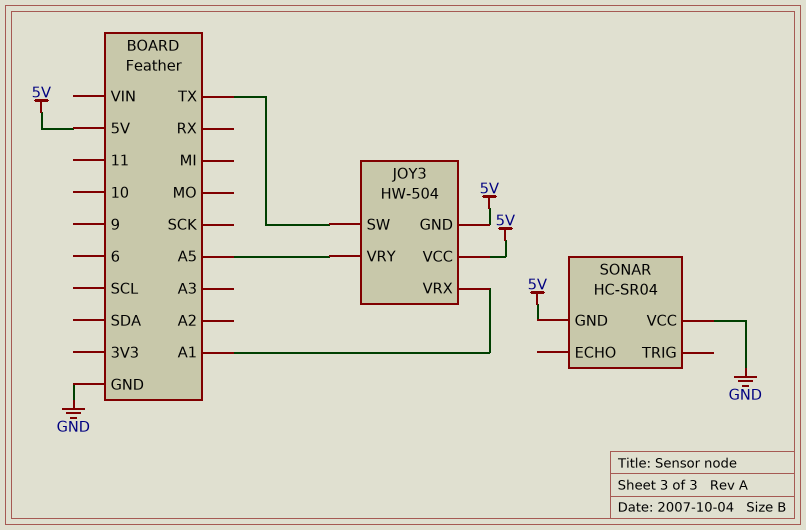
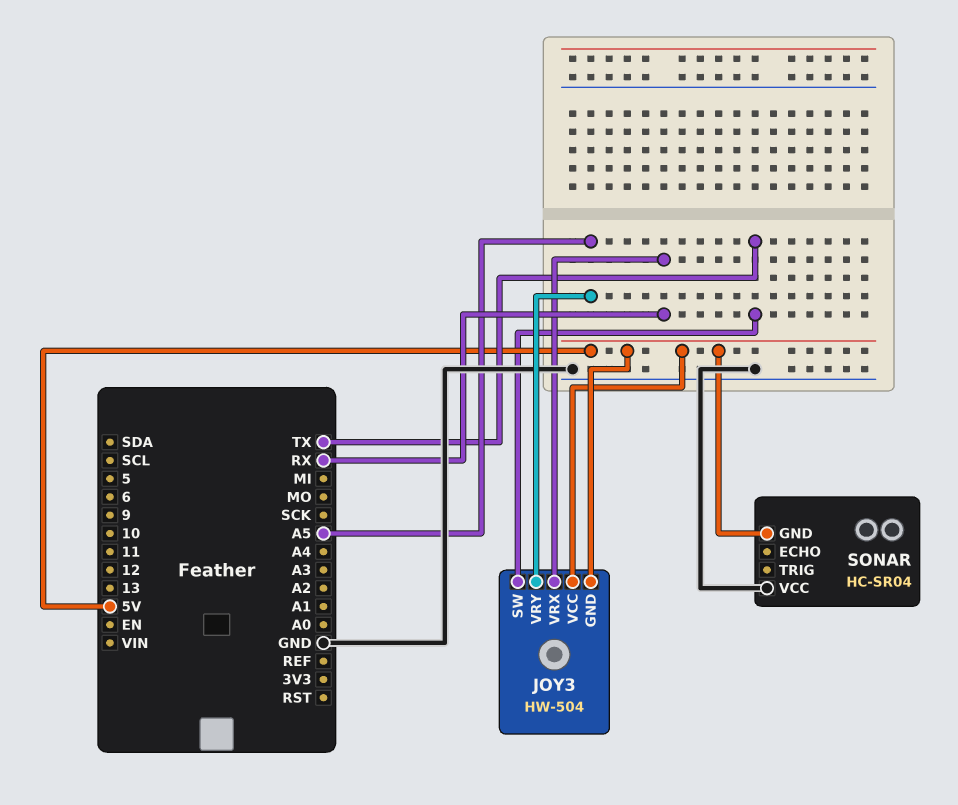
JOY3 pin VRX: A1 -> RX

